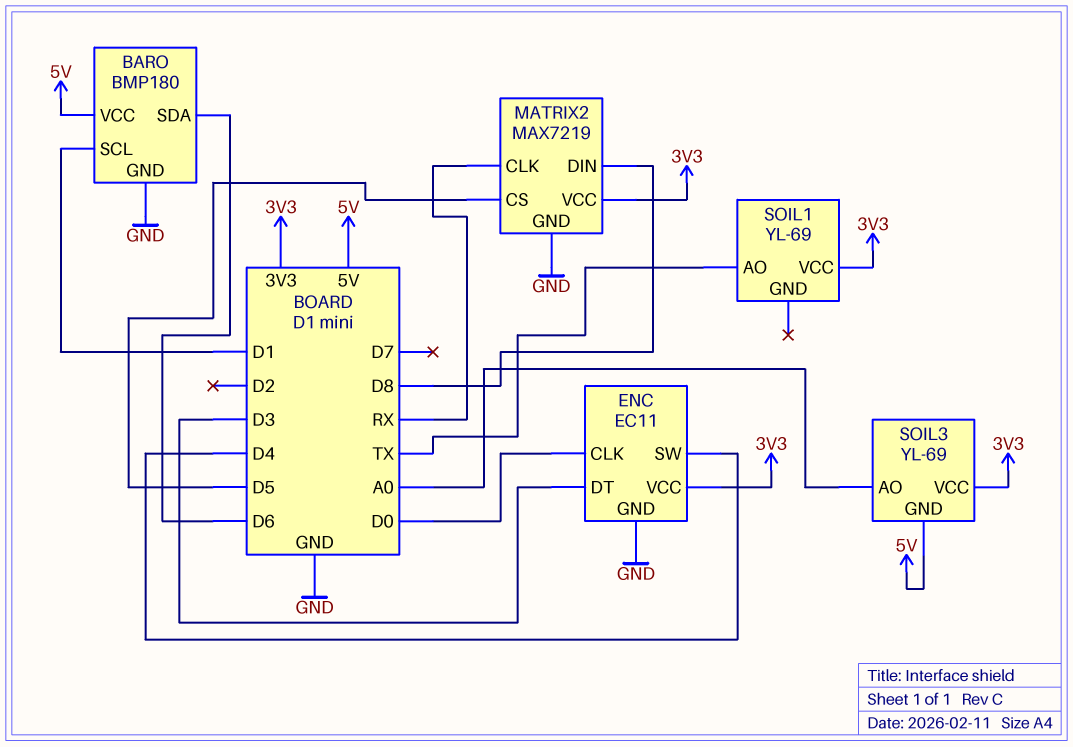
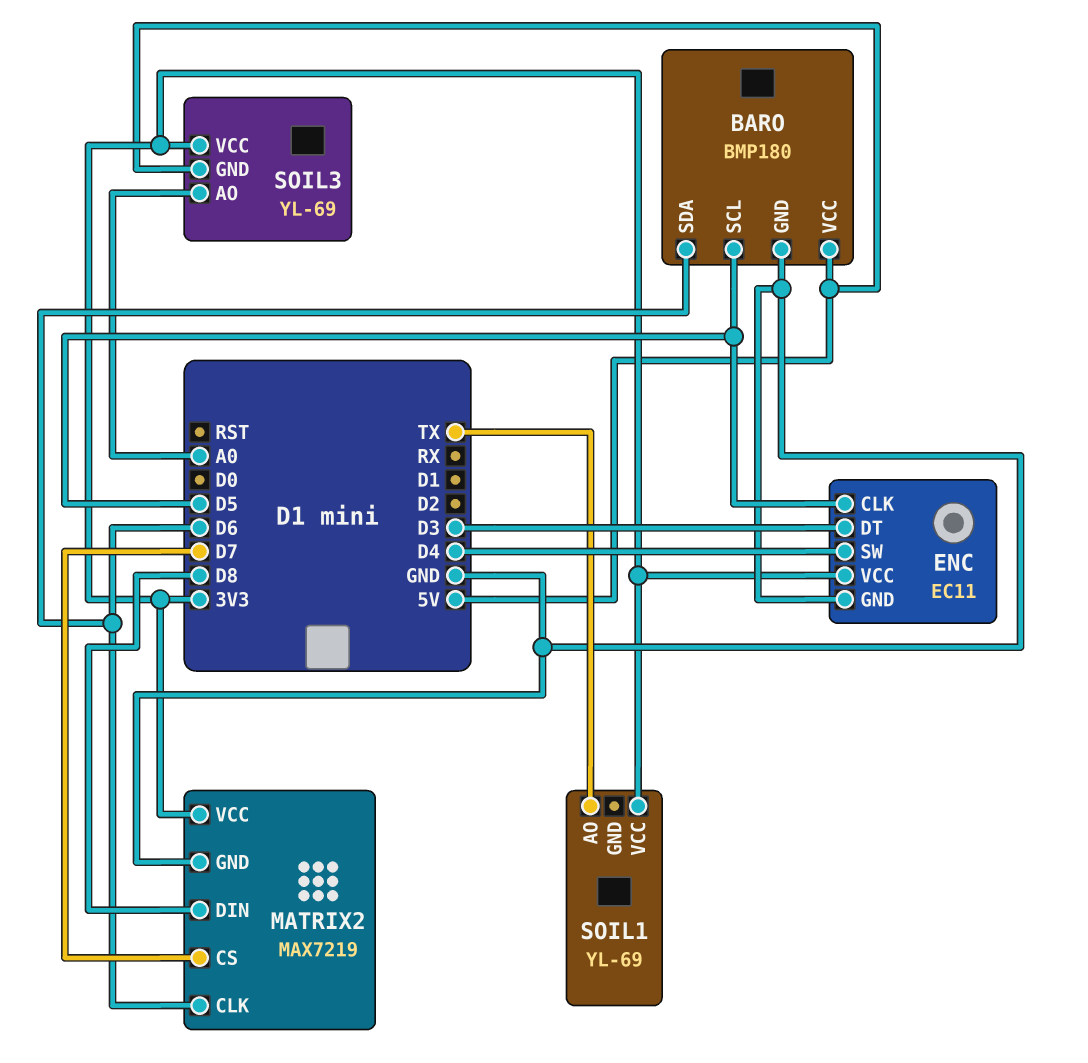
BARO pin SCL: D1 -> D5
ENC pin CLK: D0 -> D5
MATRIX2 pin CLK: RX -> D6
MATRIX2 pin CS: D5 -> D7

